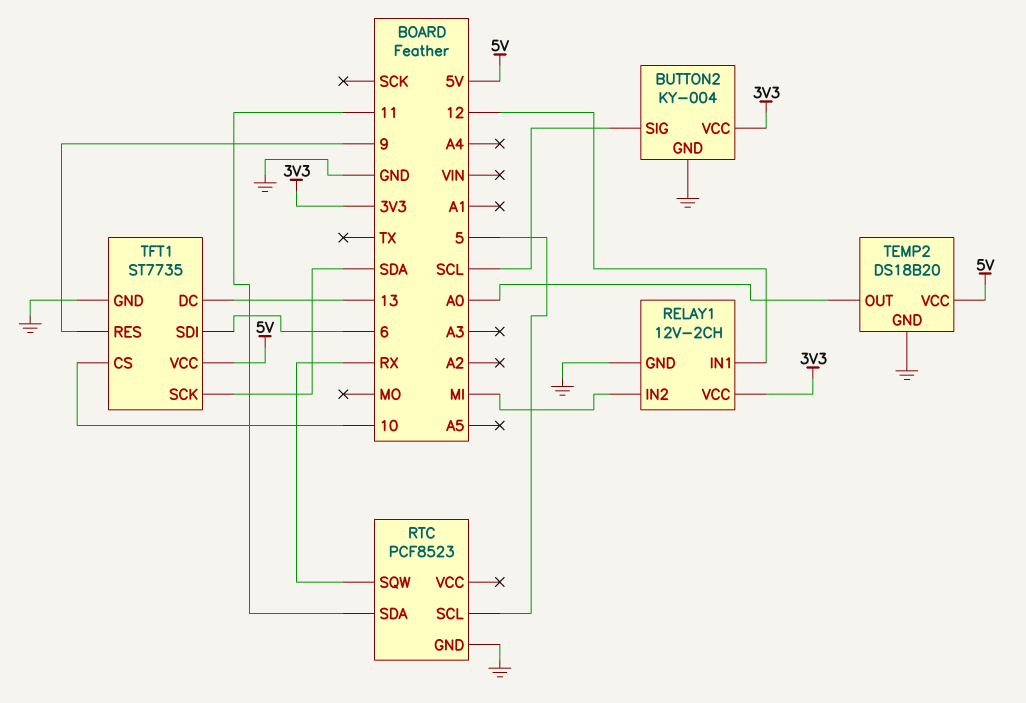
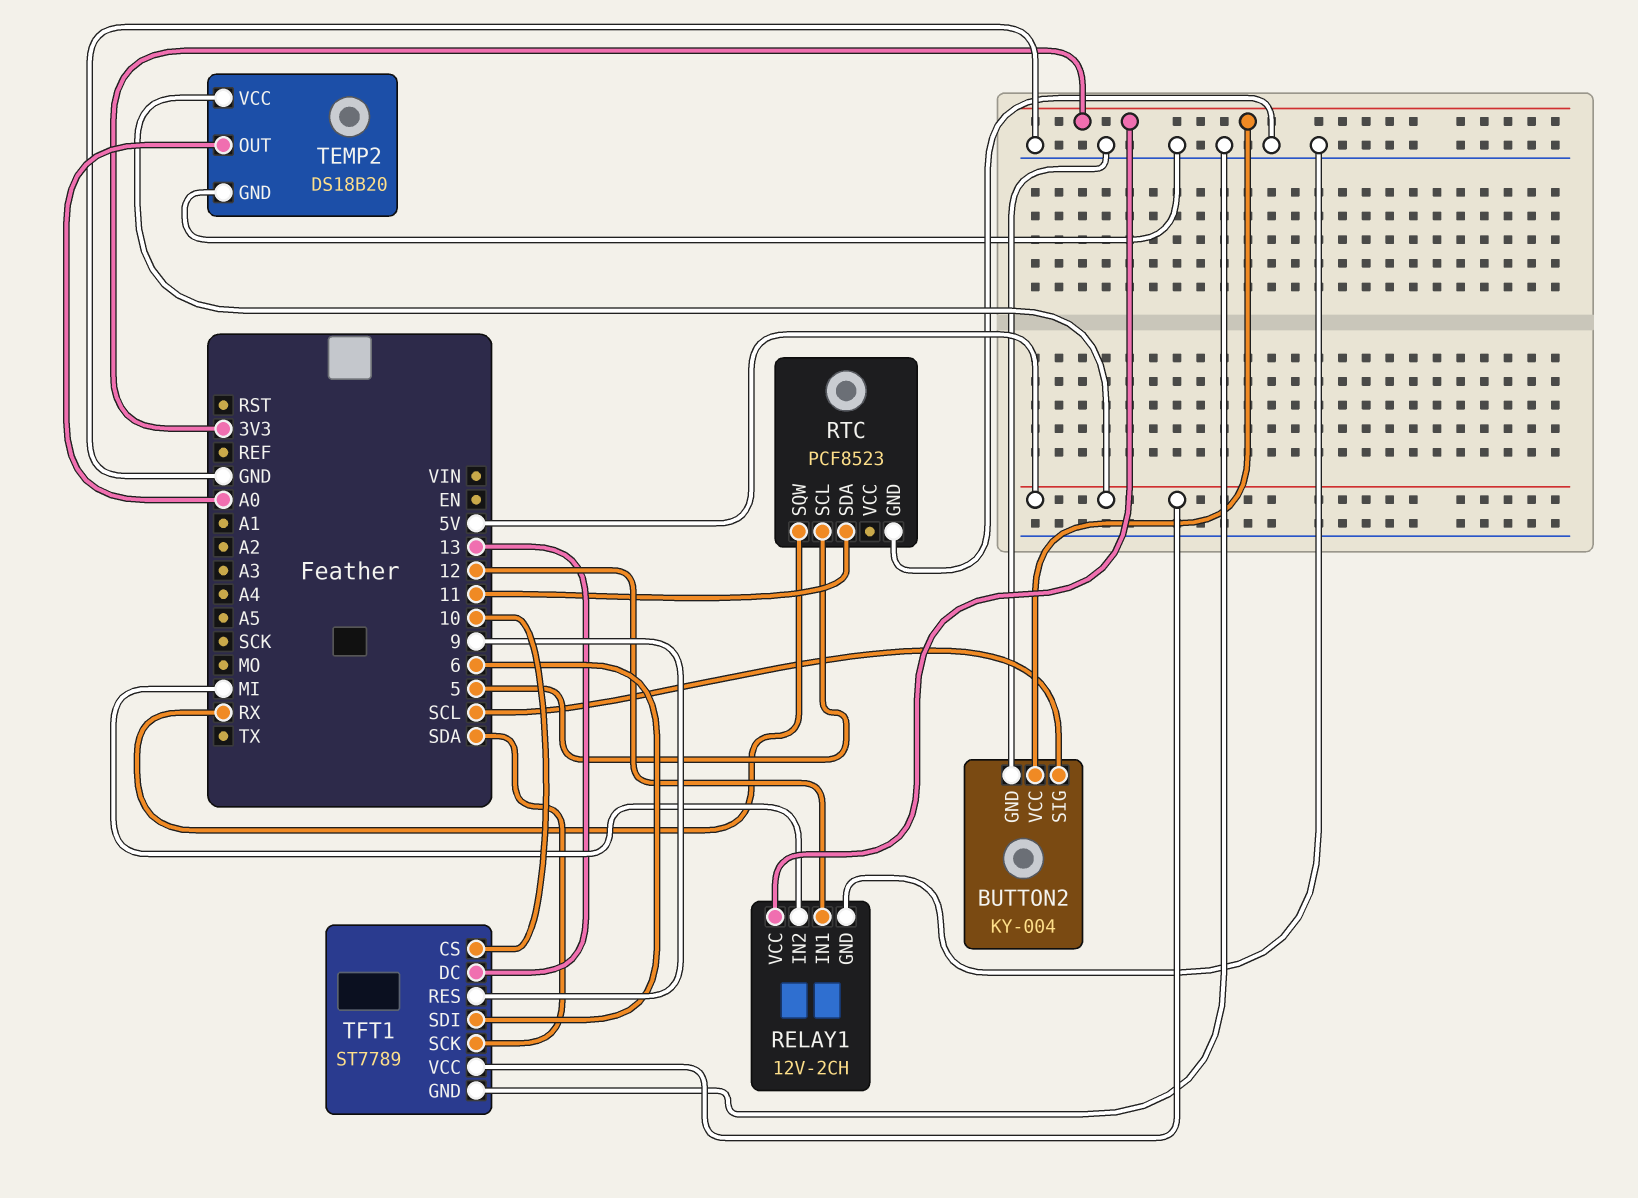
TFT1: ST7735 -> ST7789

